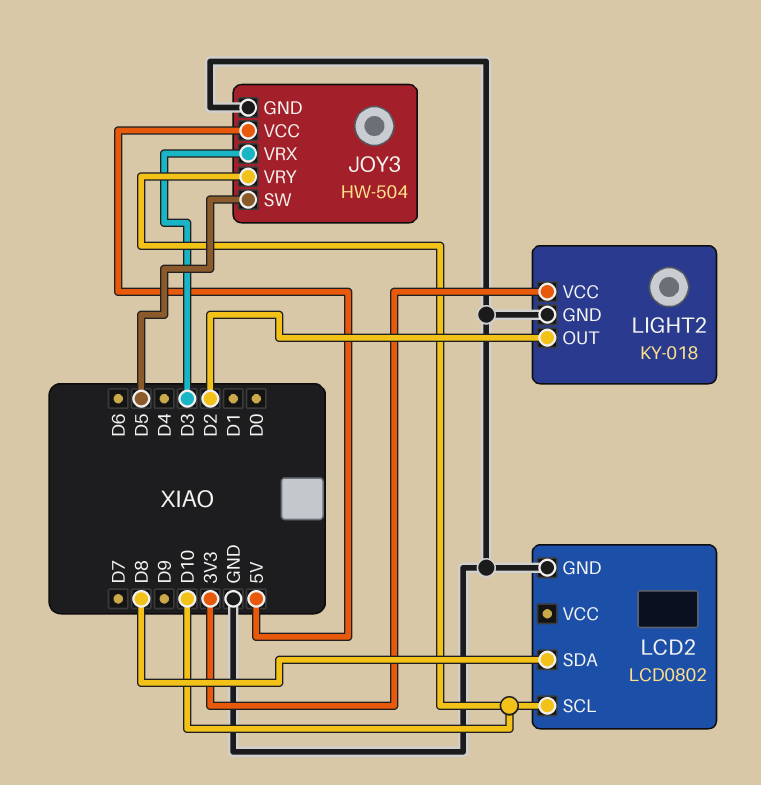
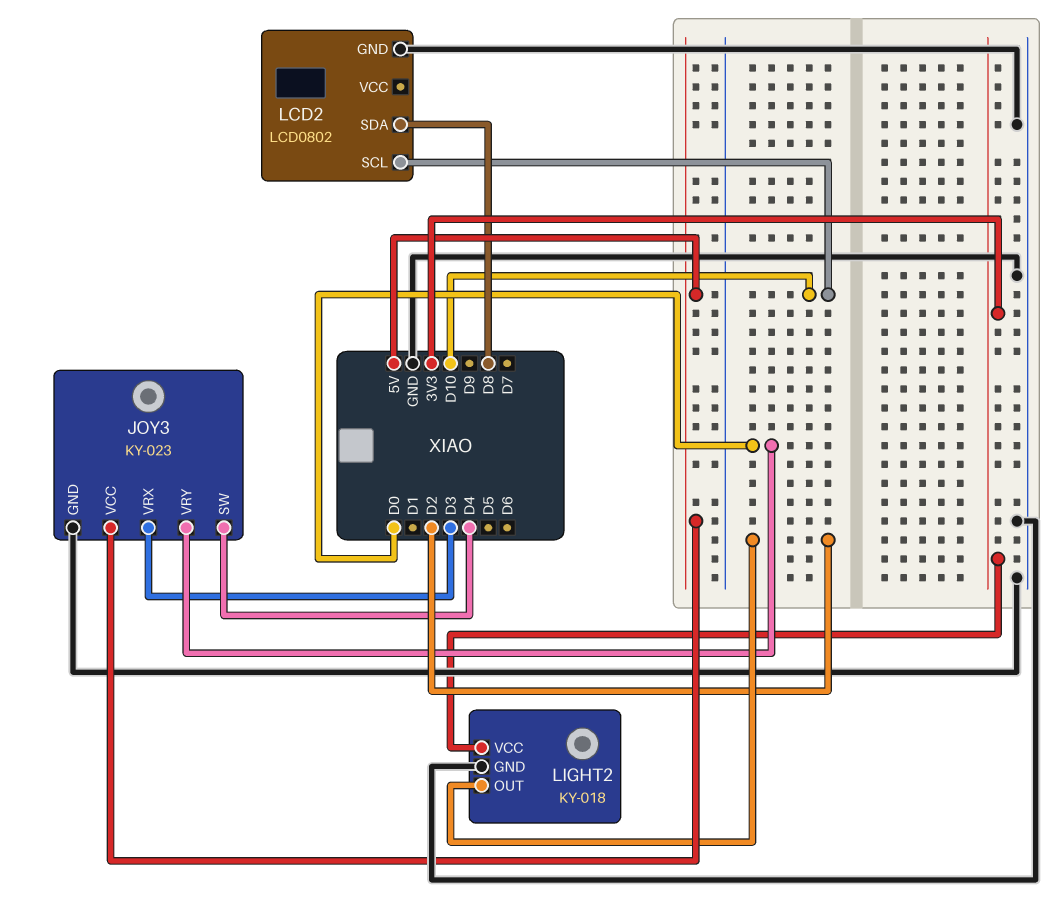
JOY3: HW-504 -> KY-023
JOY3 pin SW: D5 -> D4
JOY3 pin VRY: D10 -> D0

